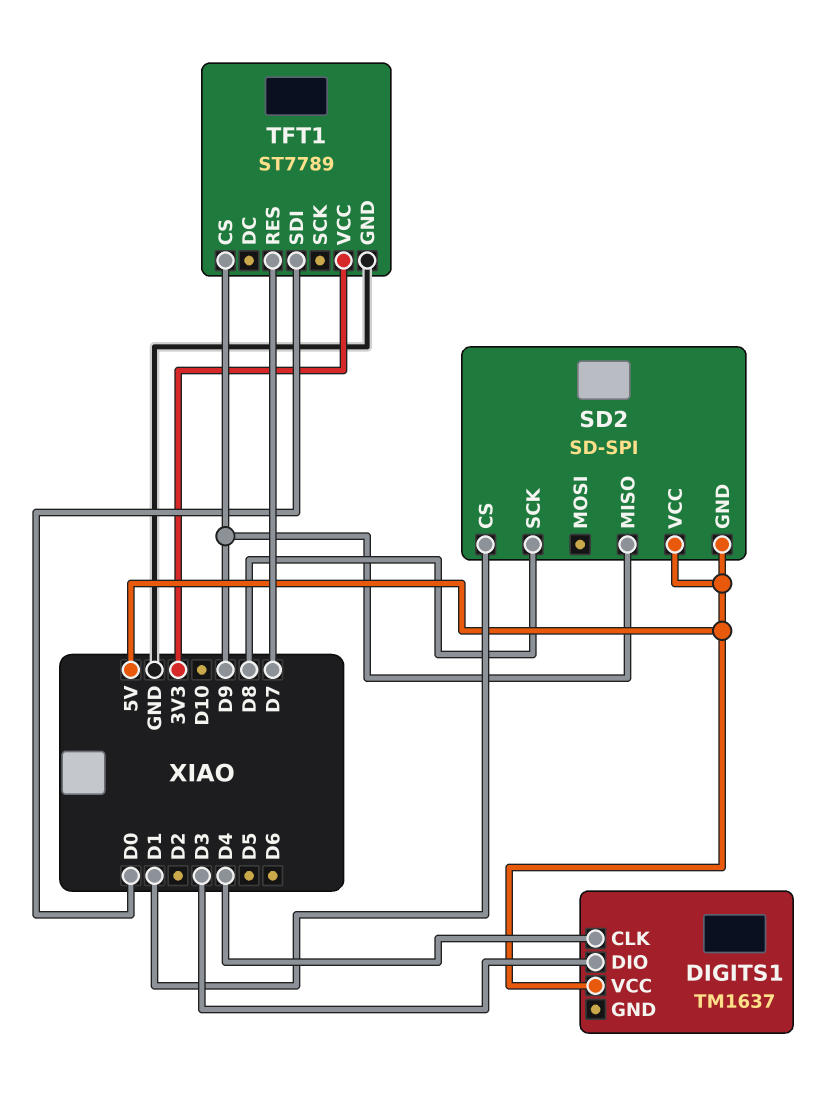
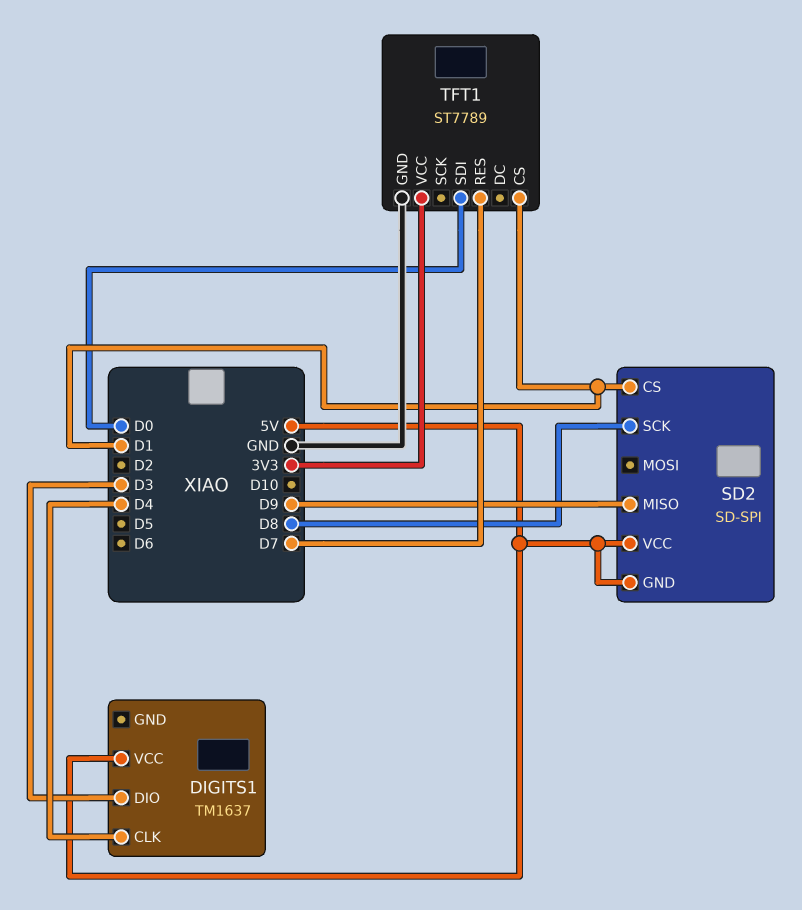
TFT1 pin CS: D9 -> D1

